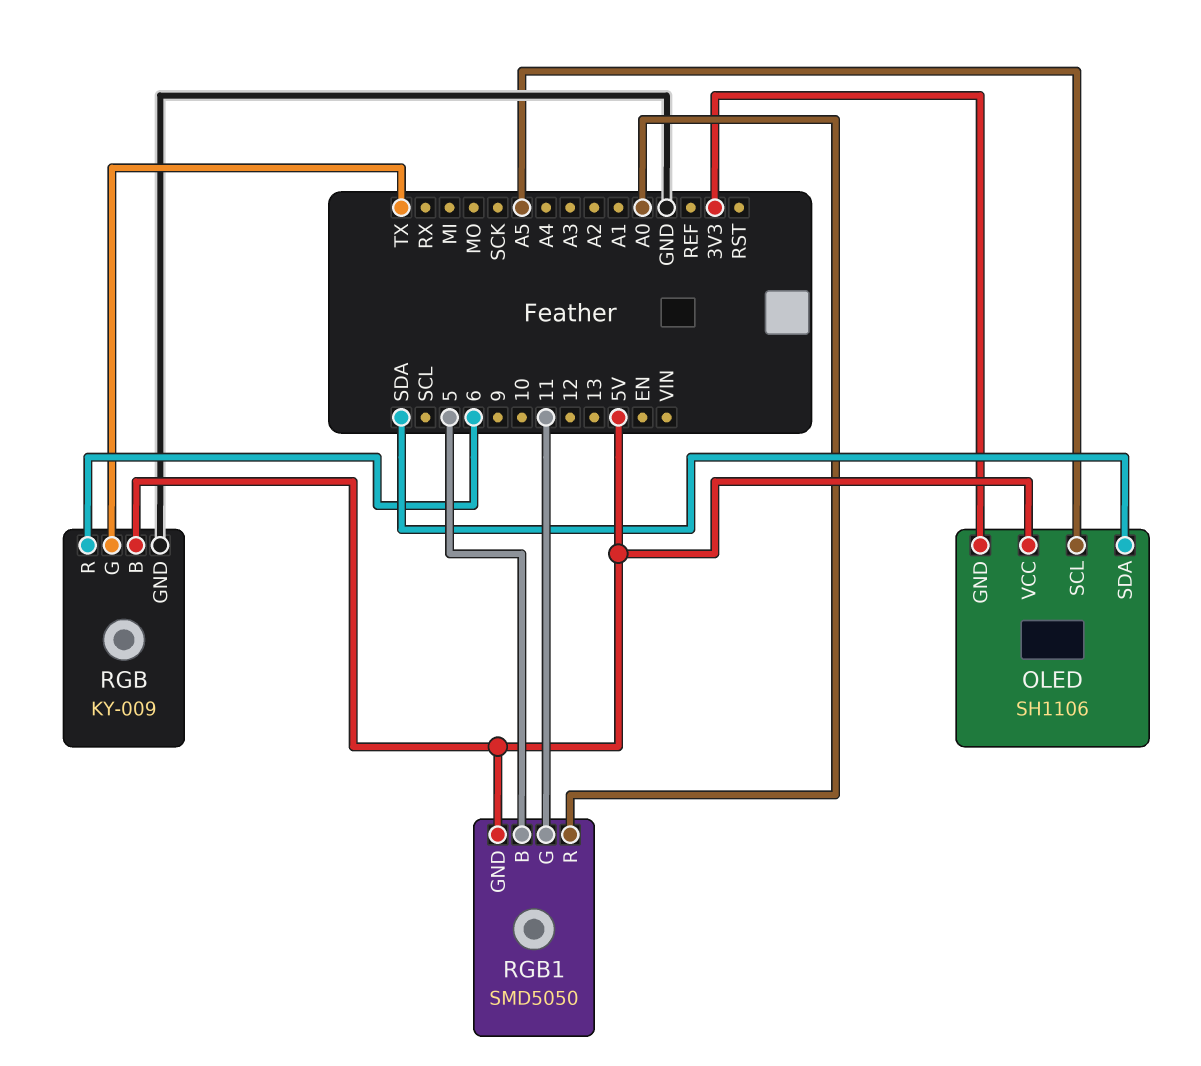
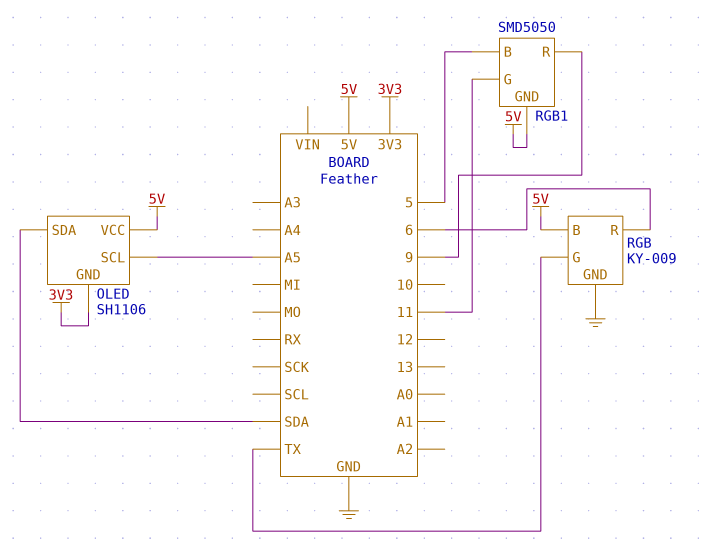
RGB1 pin R: A0 -> 9

